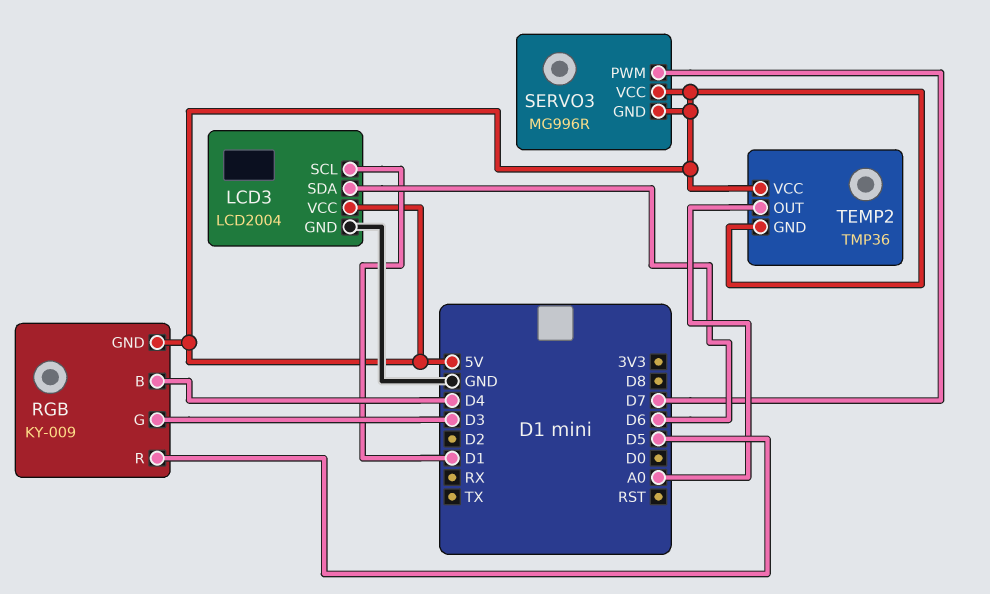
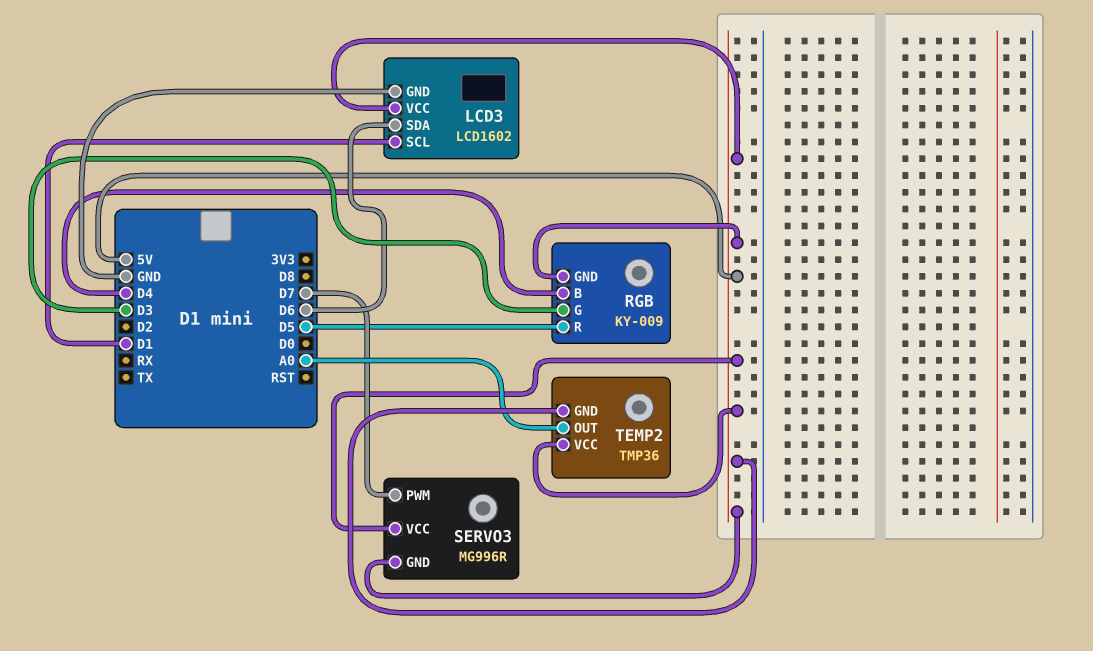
LCD3: LCD2004 -> LCD1602

